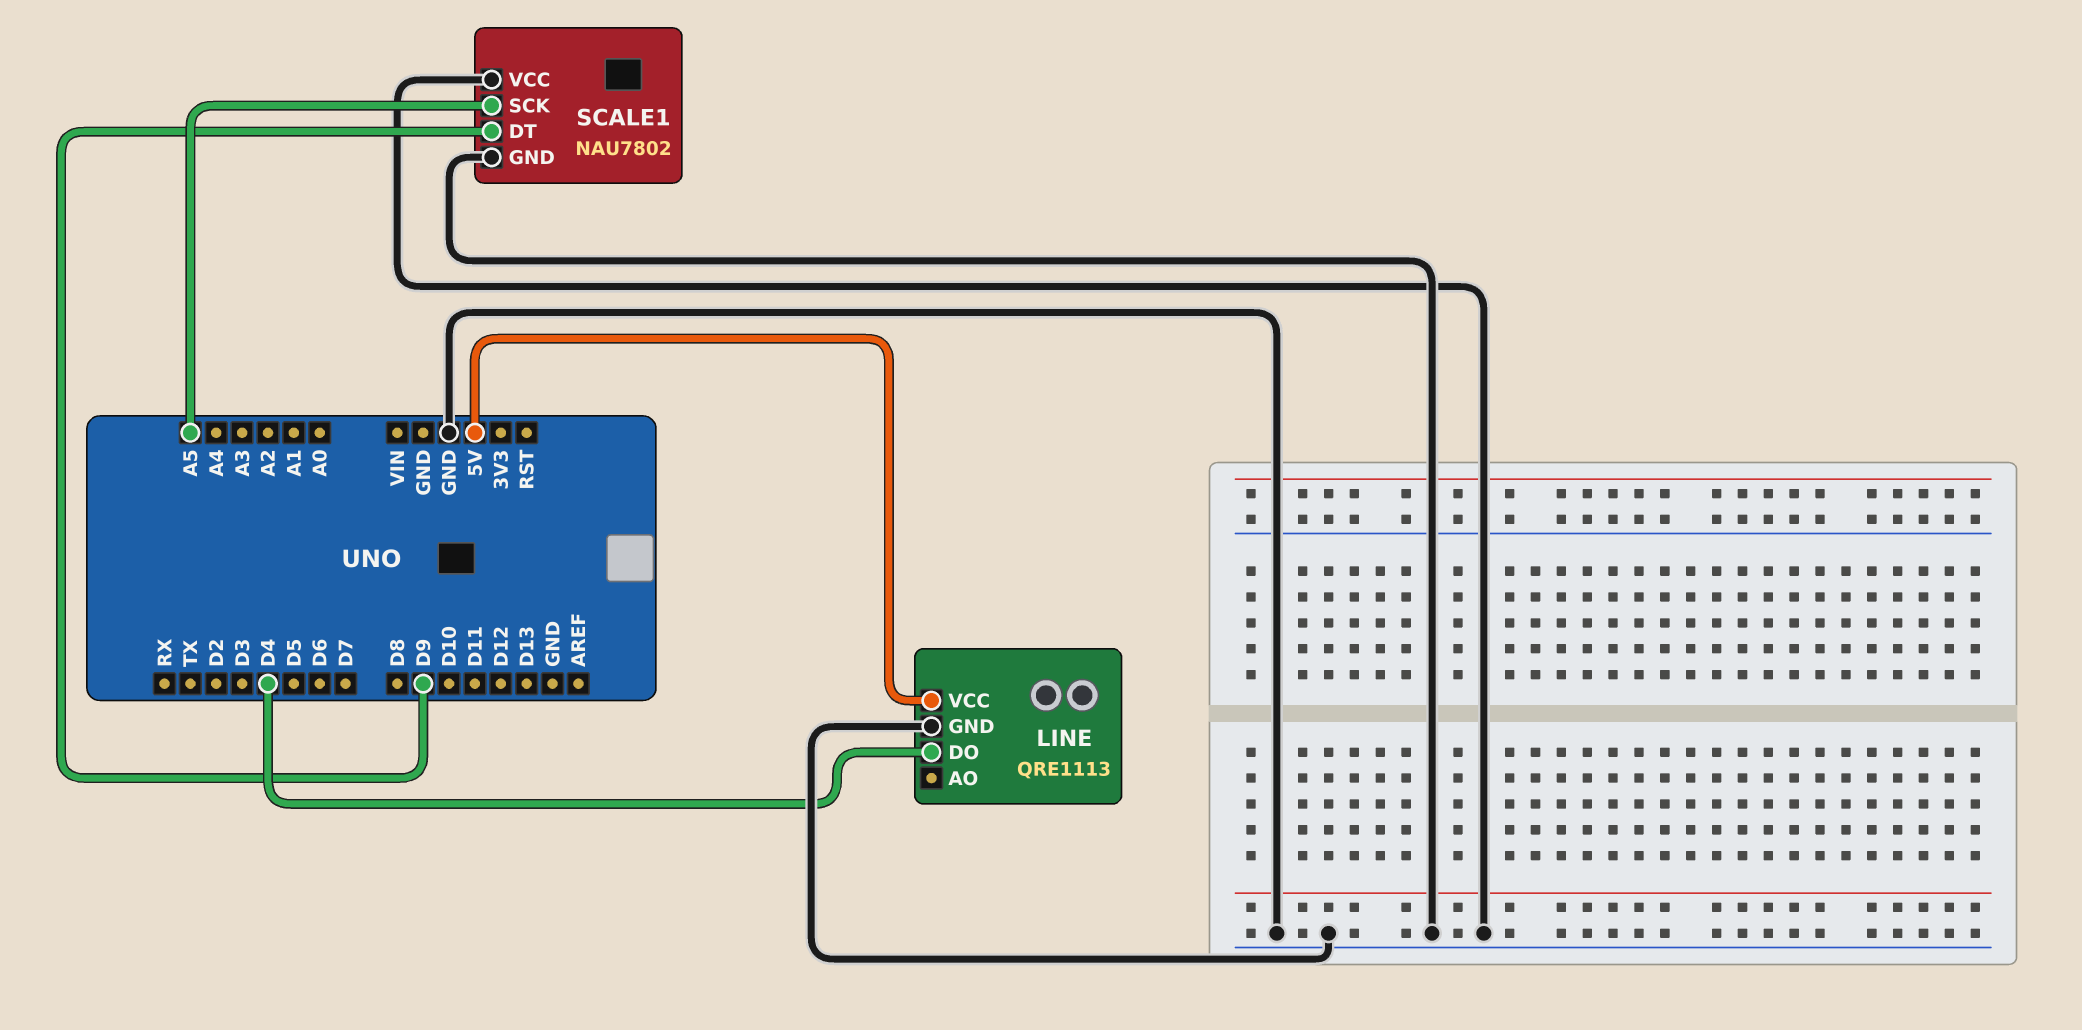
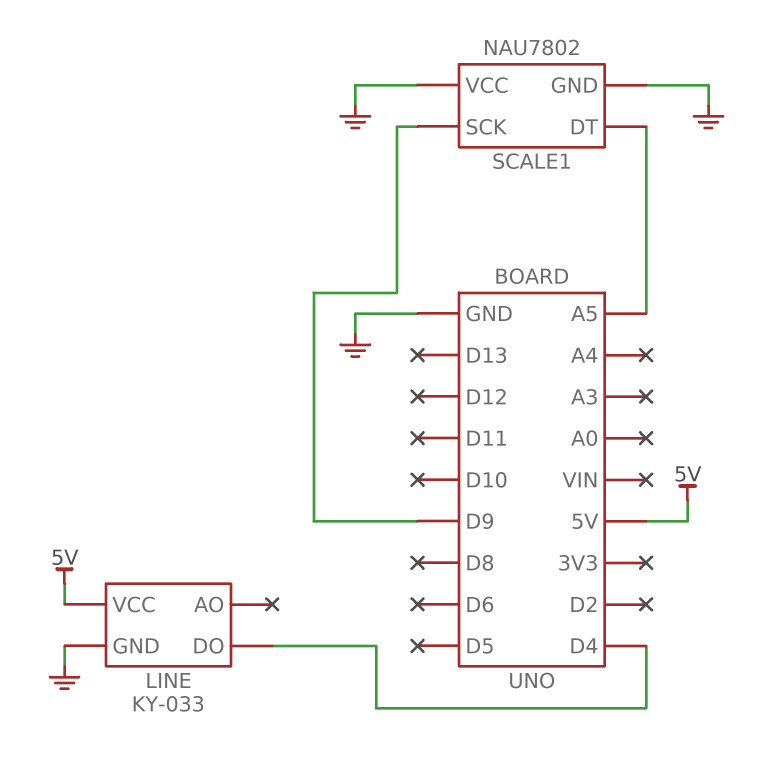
LINE: QRE1113 -> KY-033
SCALE1 pin DT: D9 -> A5
SCALE1 pin SCK: A5 -> D9

